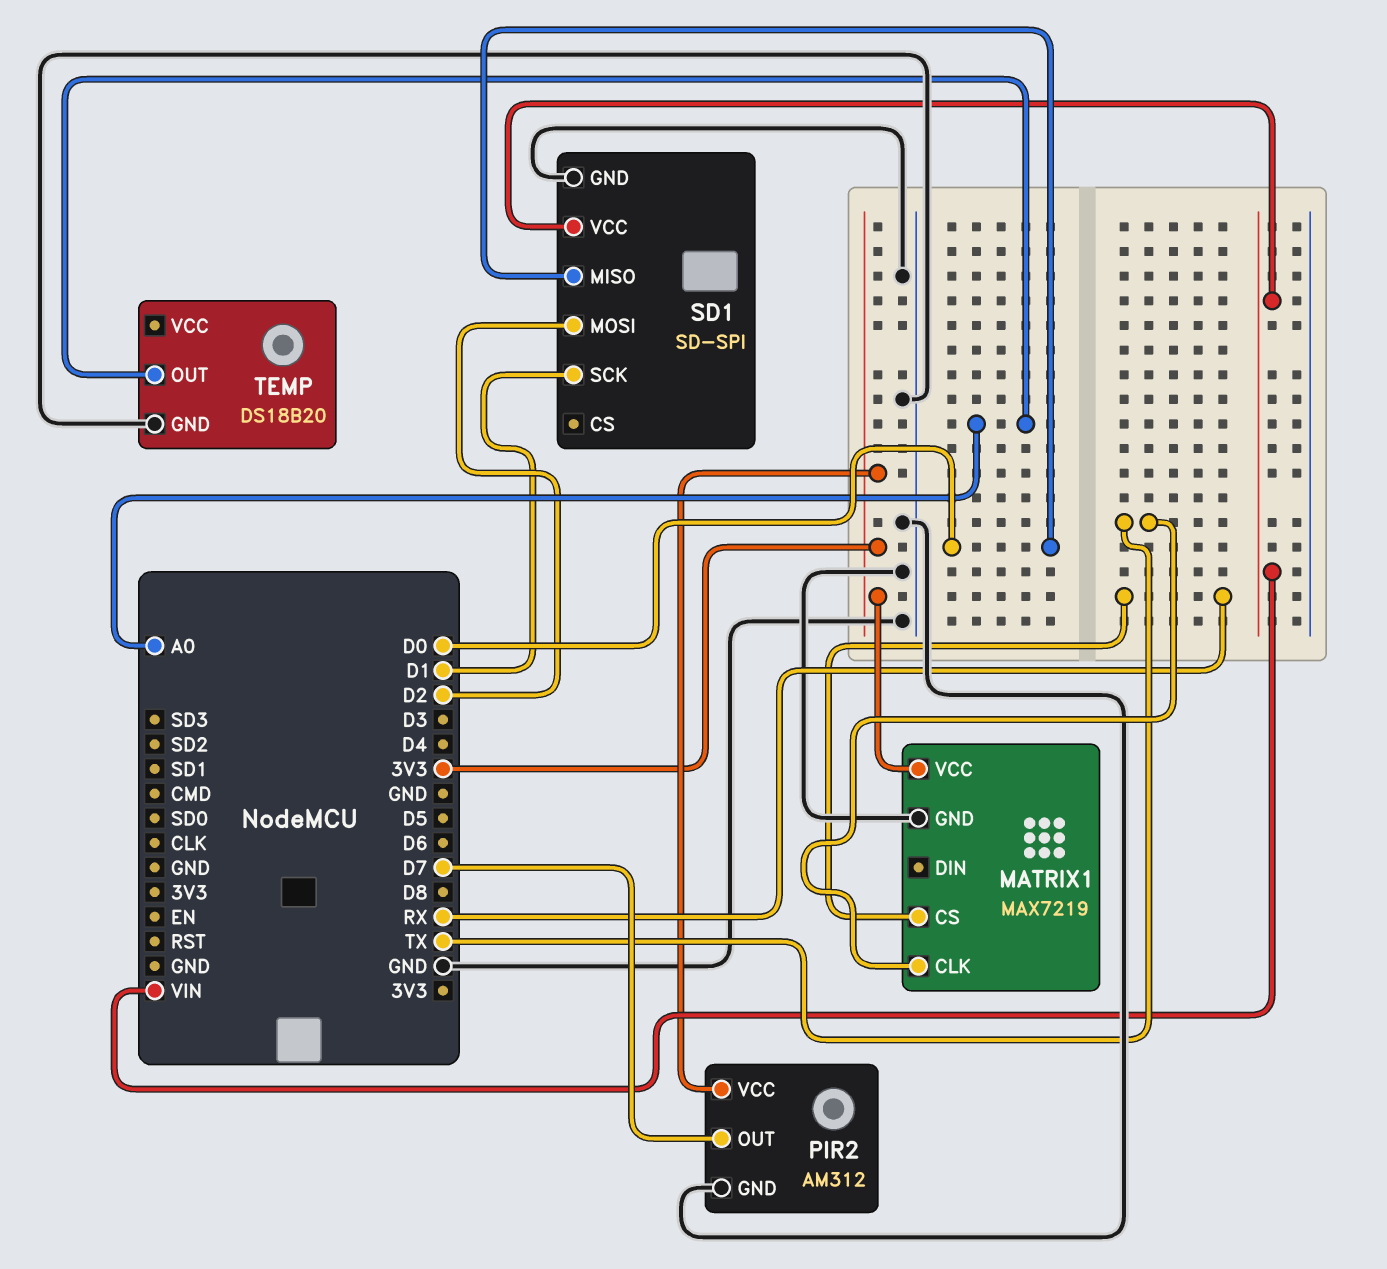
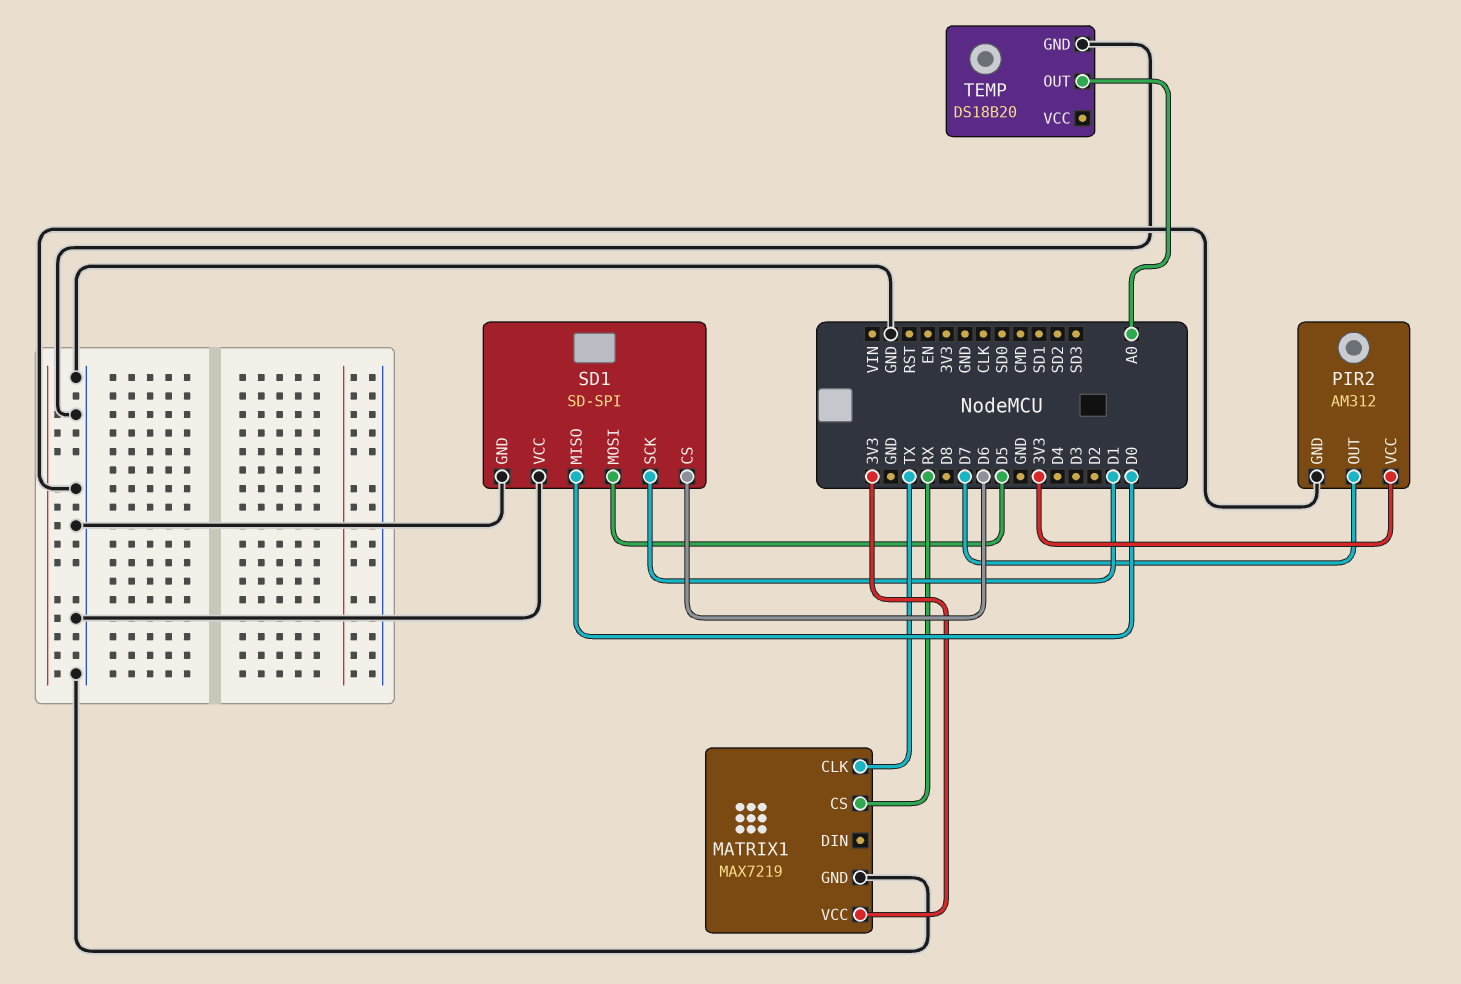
SD1 pin CS: none -> D6
SD1 pin MOSI: D2 -> D5
SD1 pin VCC: VIN -> GND

